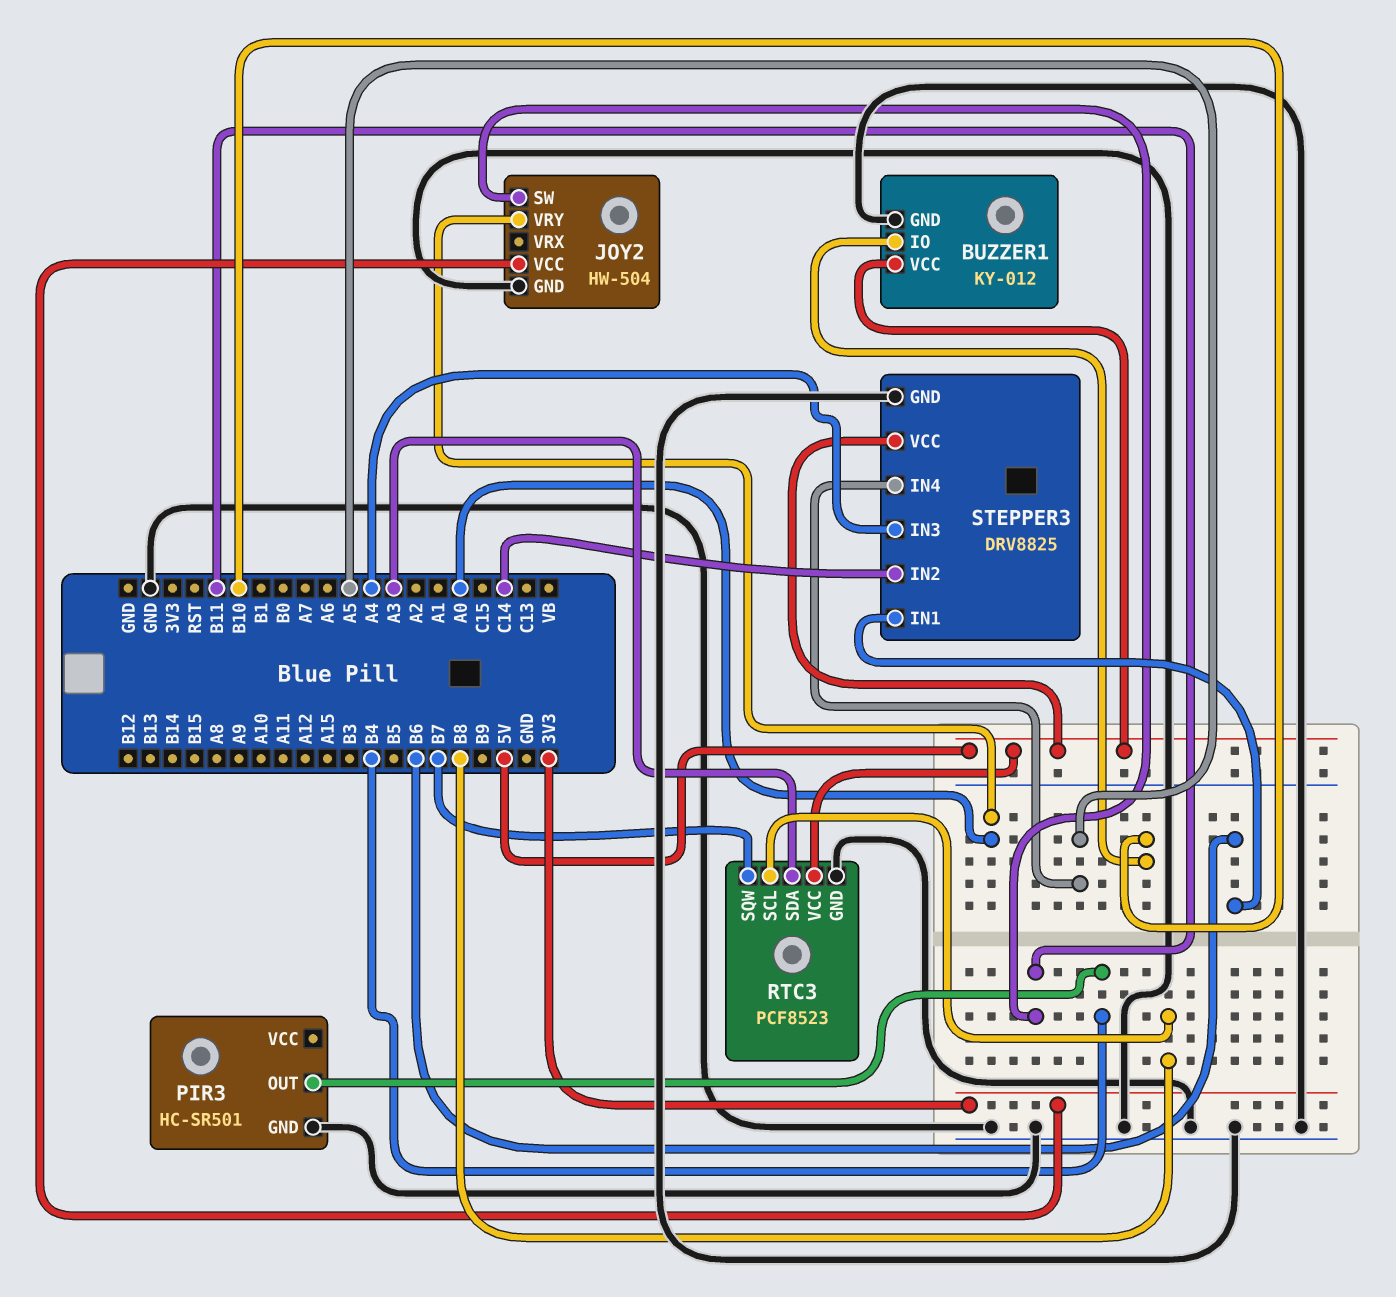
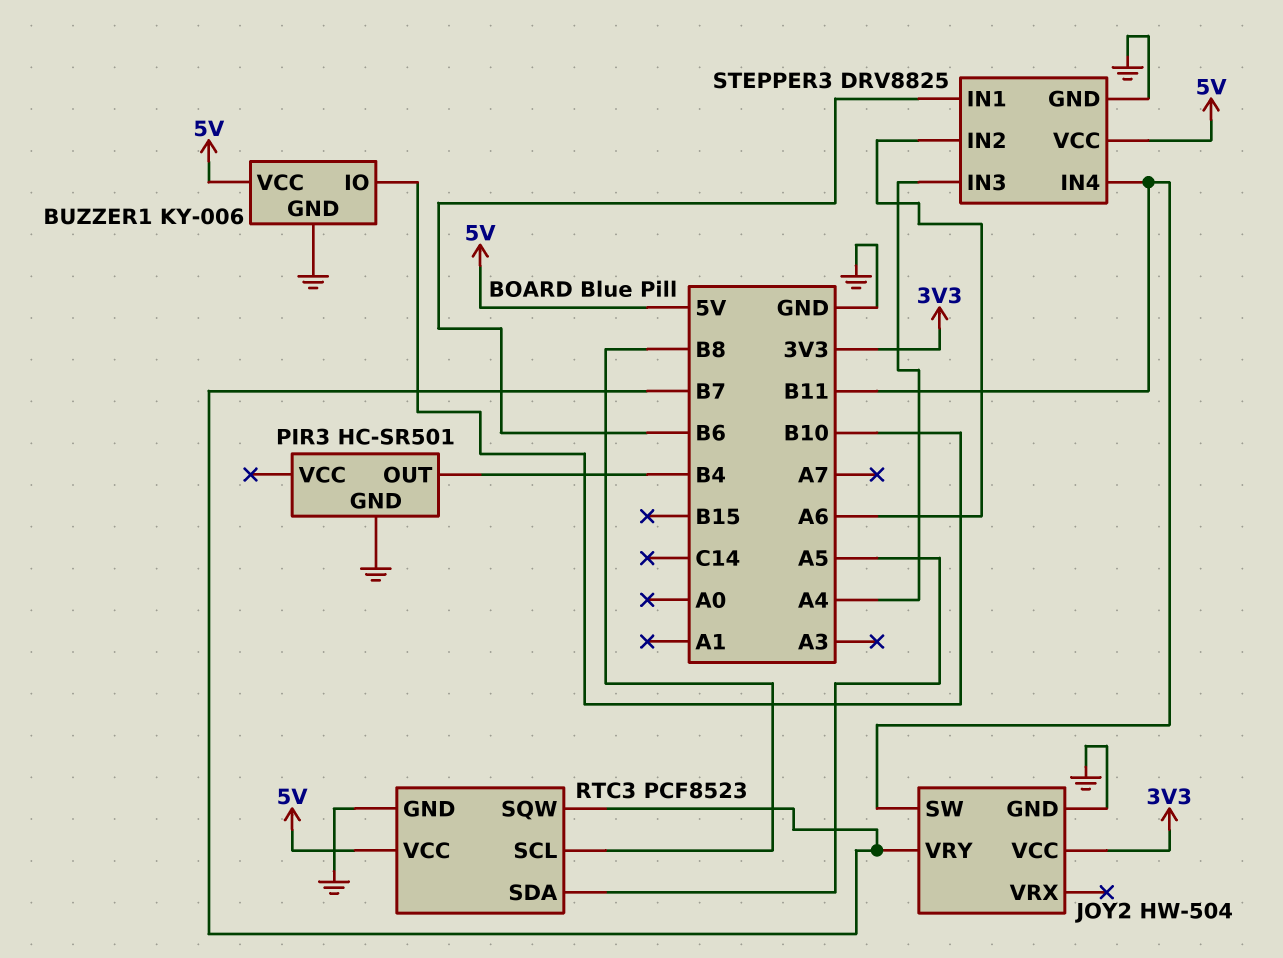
BUZZER1: KY-012 -> KY-006
JOY2 pin VRY: A0 -> B7
RTC3 pin SDA: A3 -> A5
STEPPER3 pin IN2: C14 -> A6
STEPPER3 pin IN4: A5 -> B11

